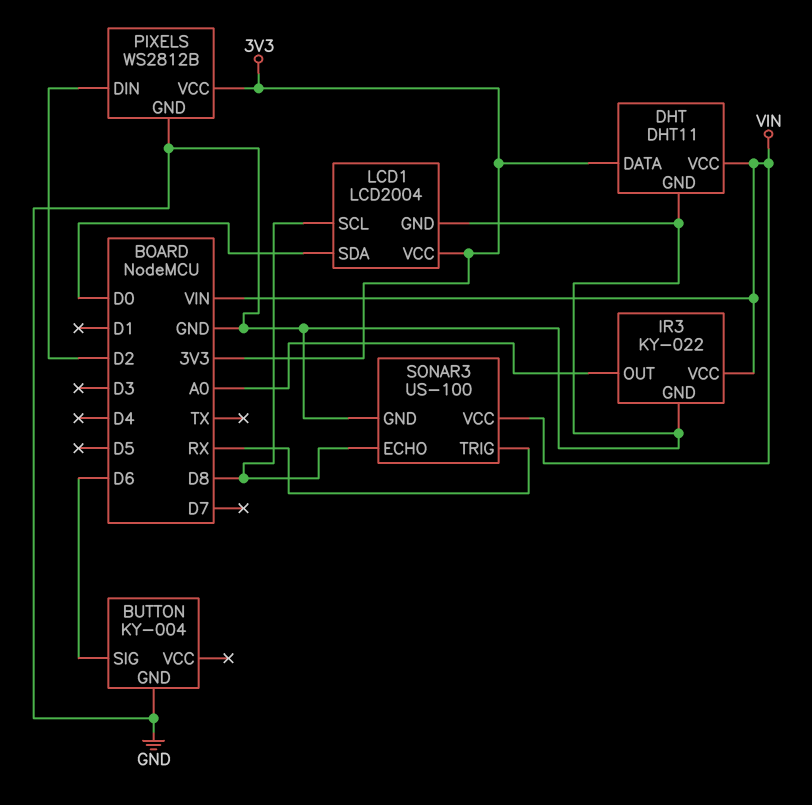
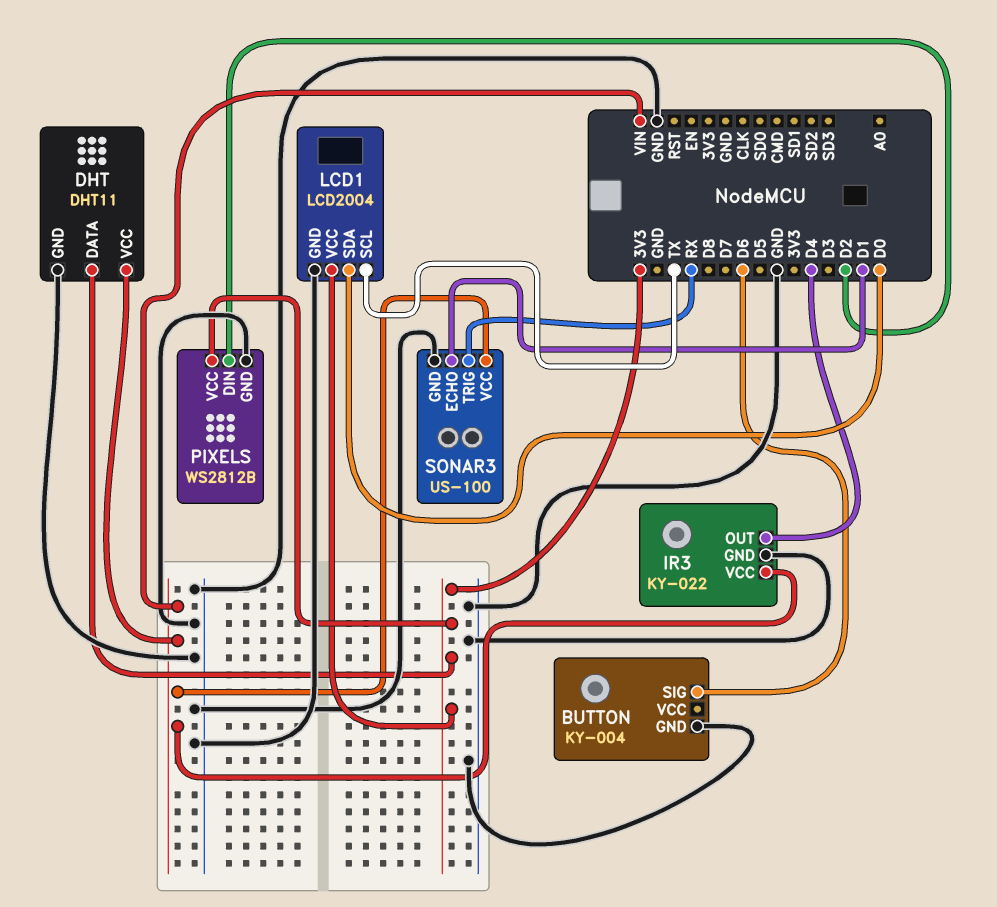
IR3 pin OUT: A0 -> D4
LCD1 pin SCL: D8 -> TX
SONAR3 pin ECHO: D8 -> D1

